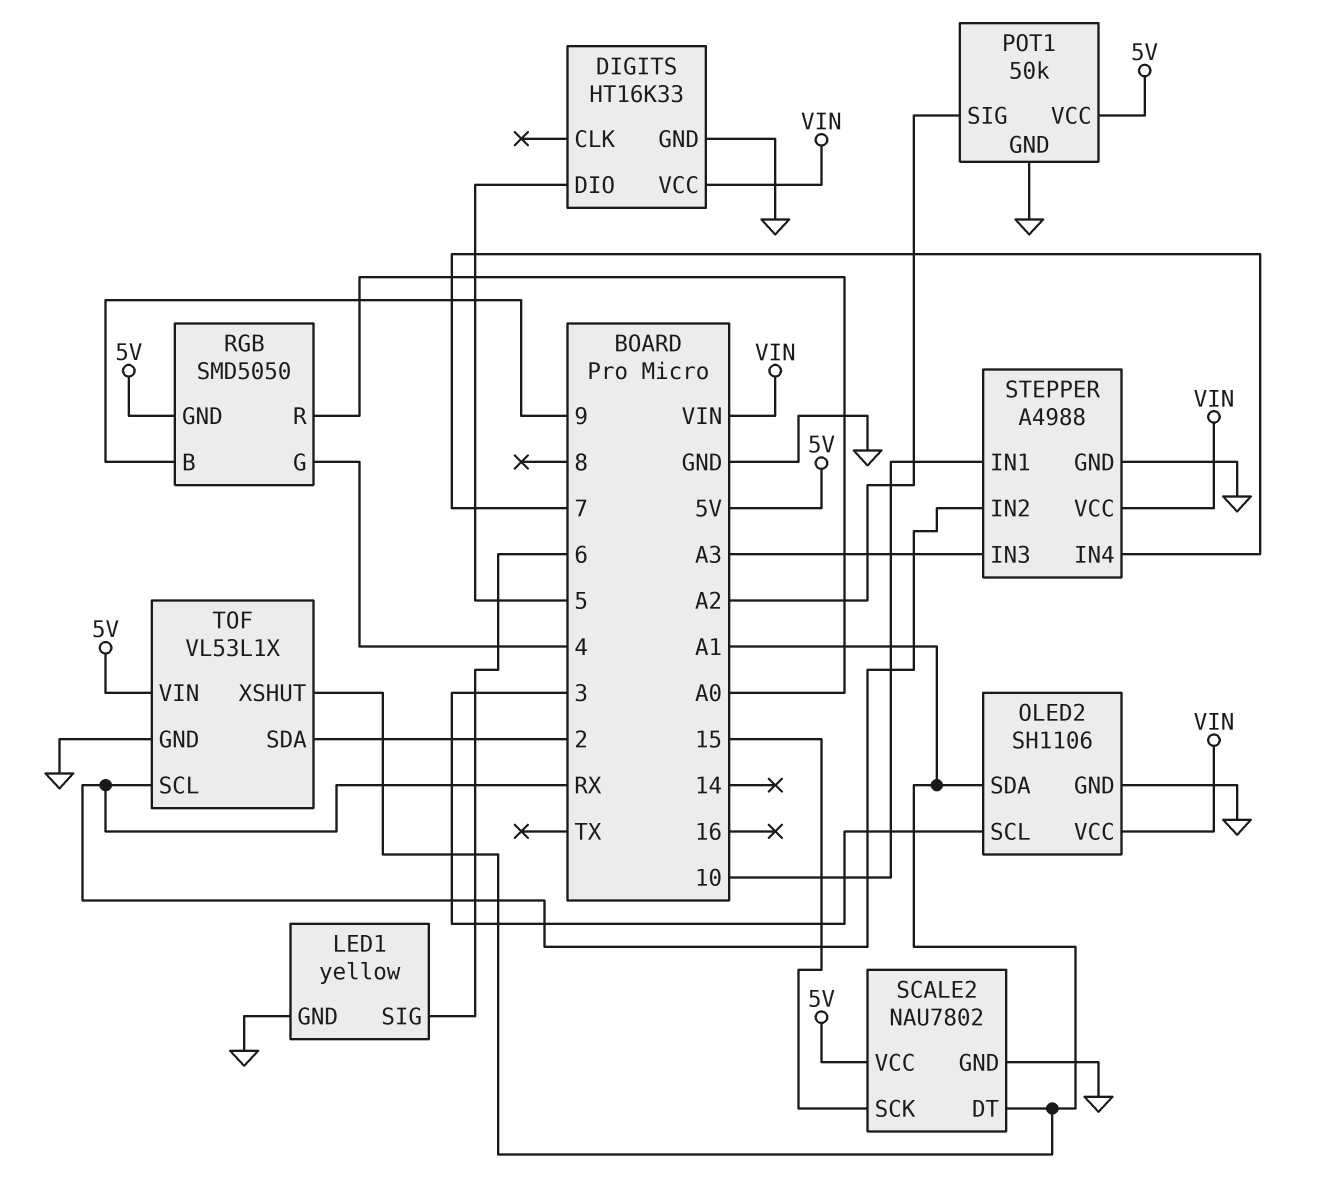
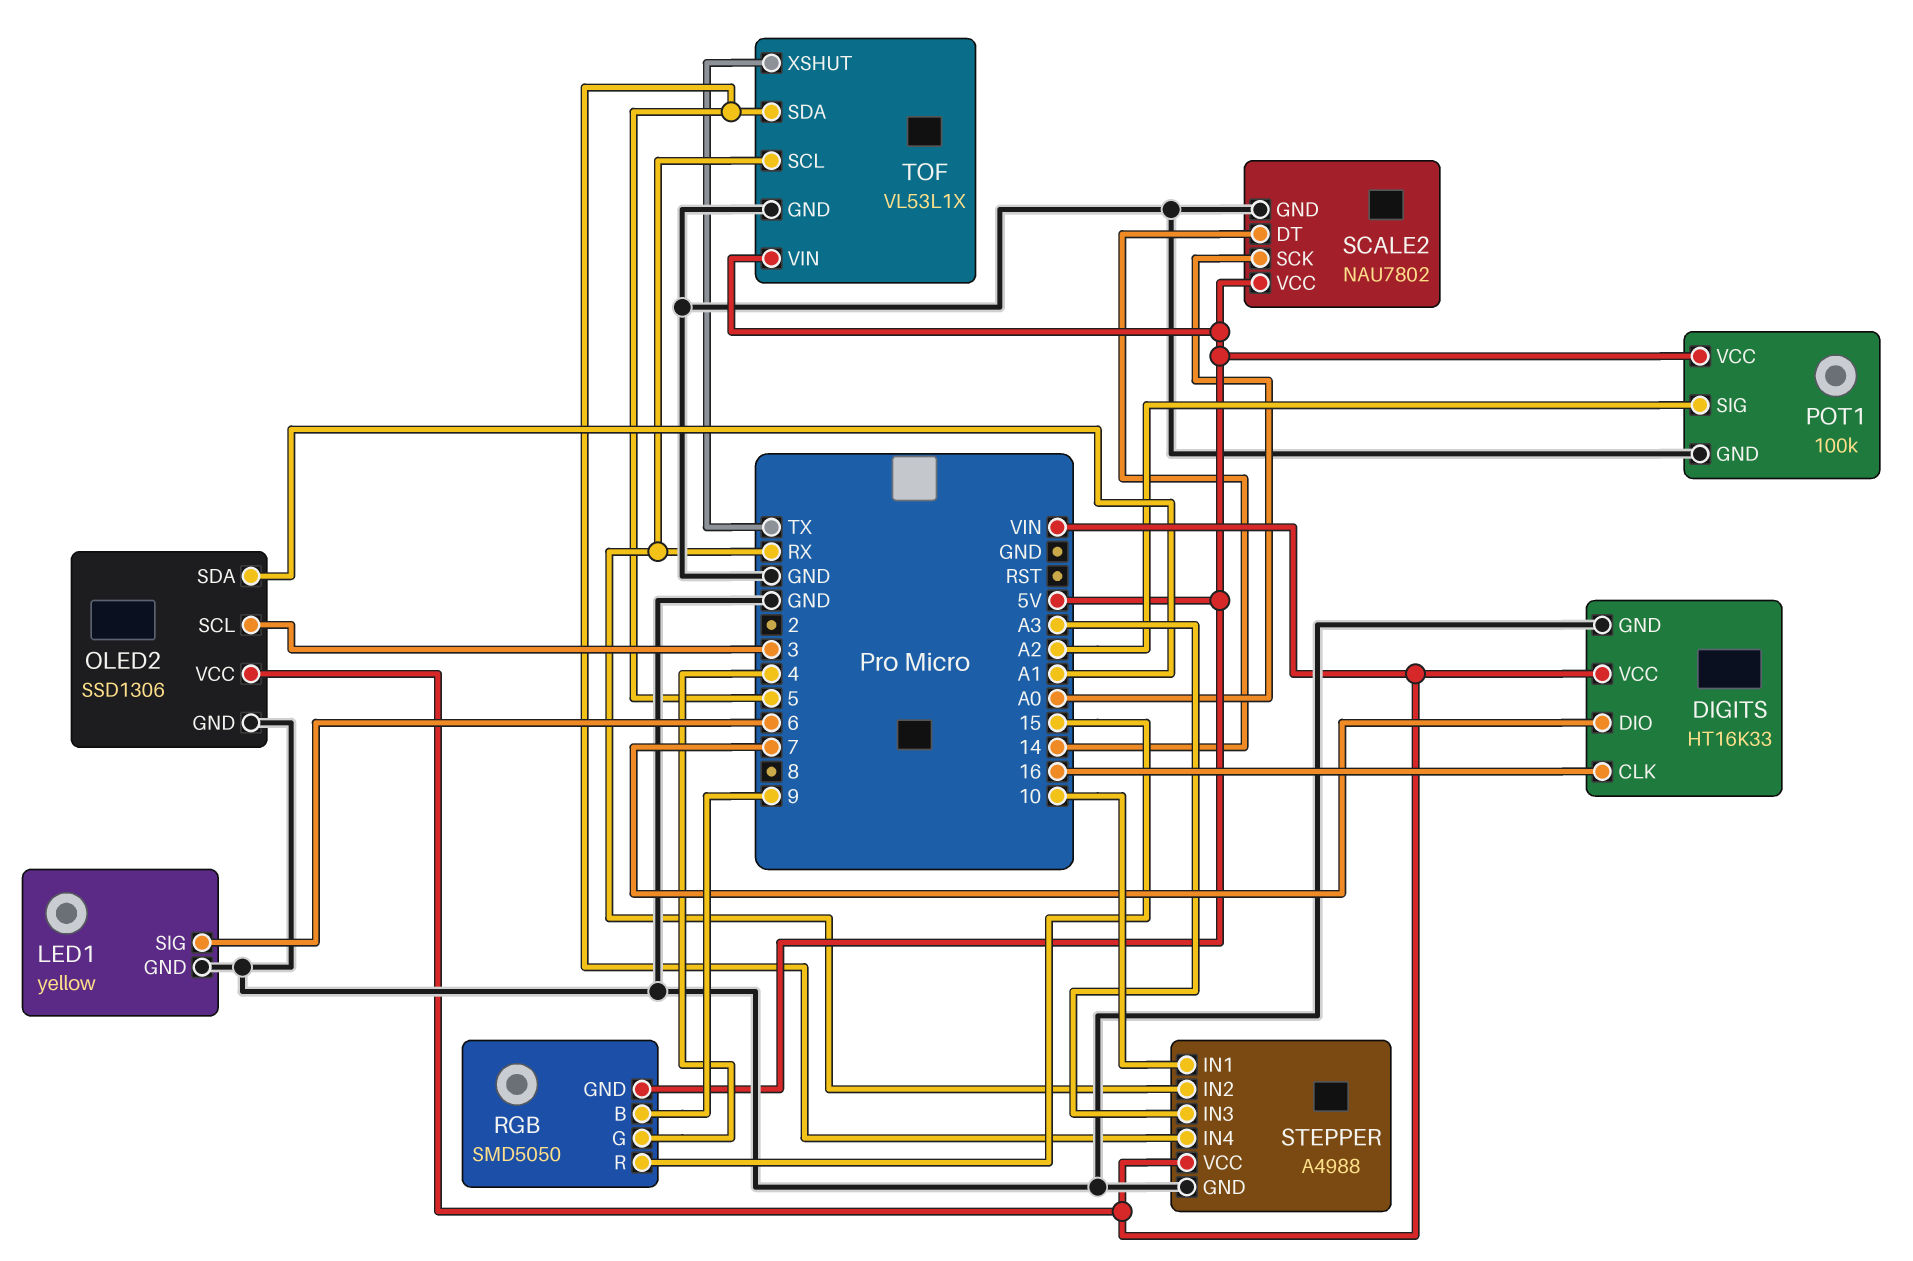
DIGITS pin CLK: none -> 16
DIGITS pin DIO: 5 -> 7
OLED2: SH1106 -> SSD1306
POT1: 50k -> 100k
RGB pin R: A0 -> 15
SCALE2 pin DT: A1 -> 14
SCALE2 pin SCK: 15 -> A0
STEPPER pin IN4: 7 -> 5
TOF pin SDA: 2 -> 5
TOF pin XSHUT: A1 -> TX

